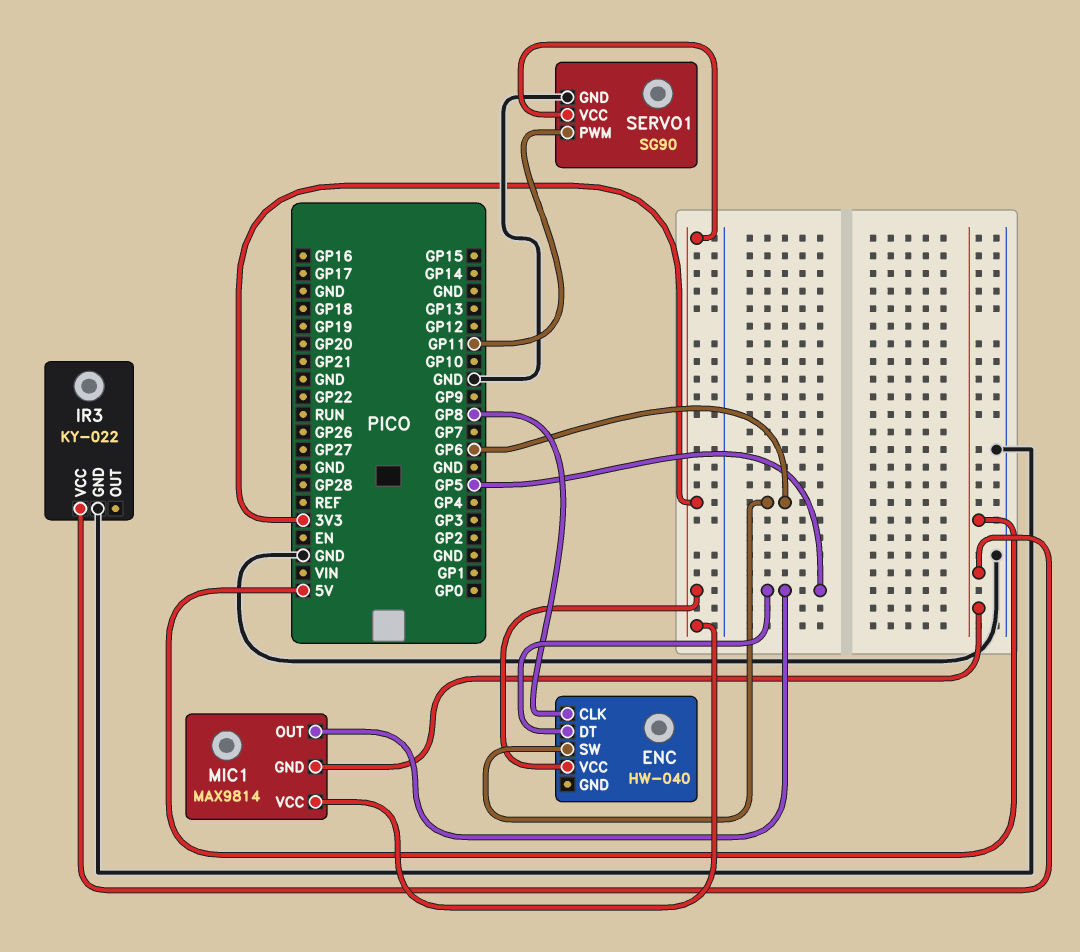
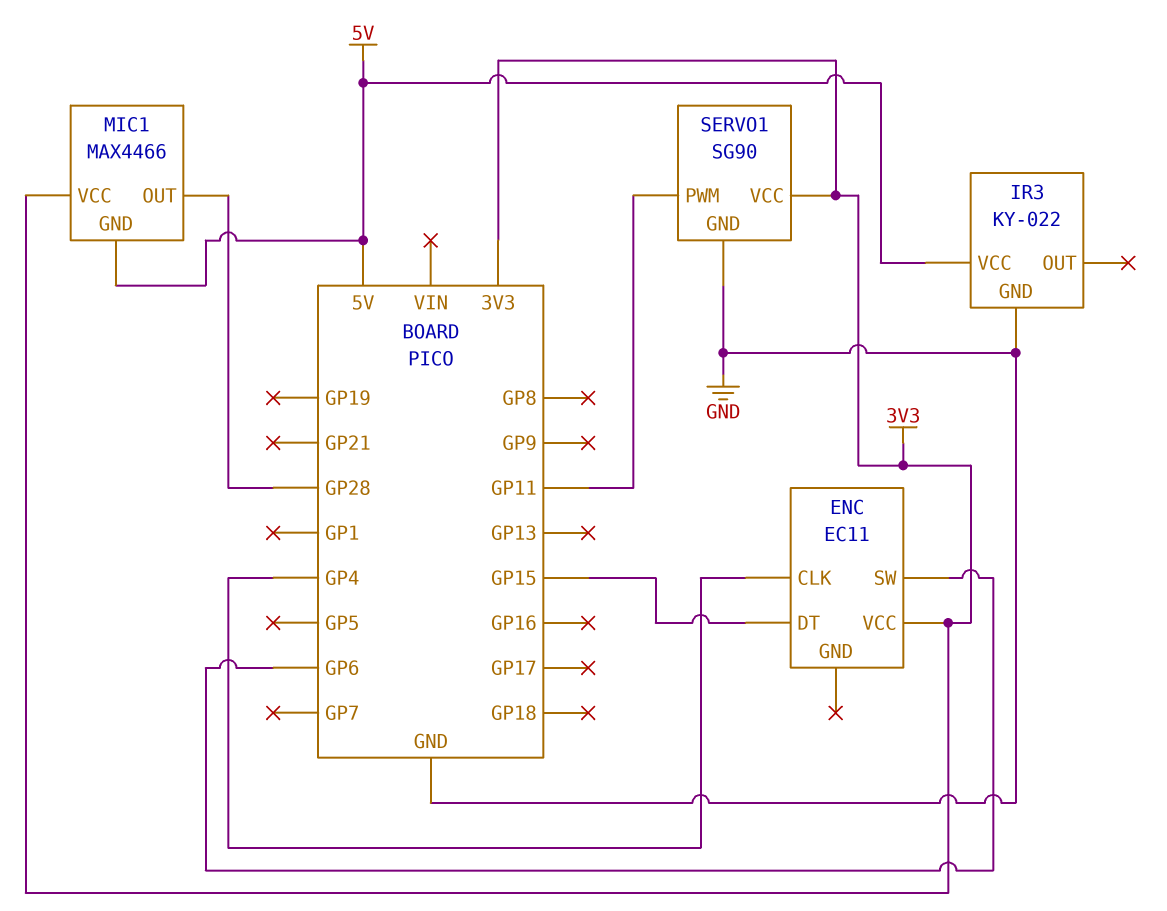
ENC: HW-040 -> EC11
ENC pin CLK: GP8 -> GP4
ENC pin DT: GP5 -> GP15
MIC1: MAX9814 -> MAX4466
MIC1 pin OUT: GP5 -> GP28

